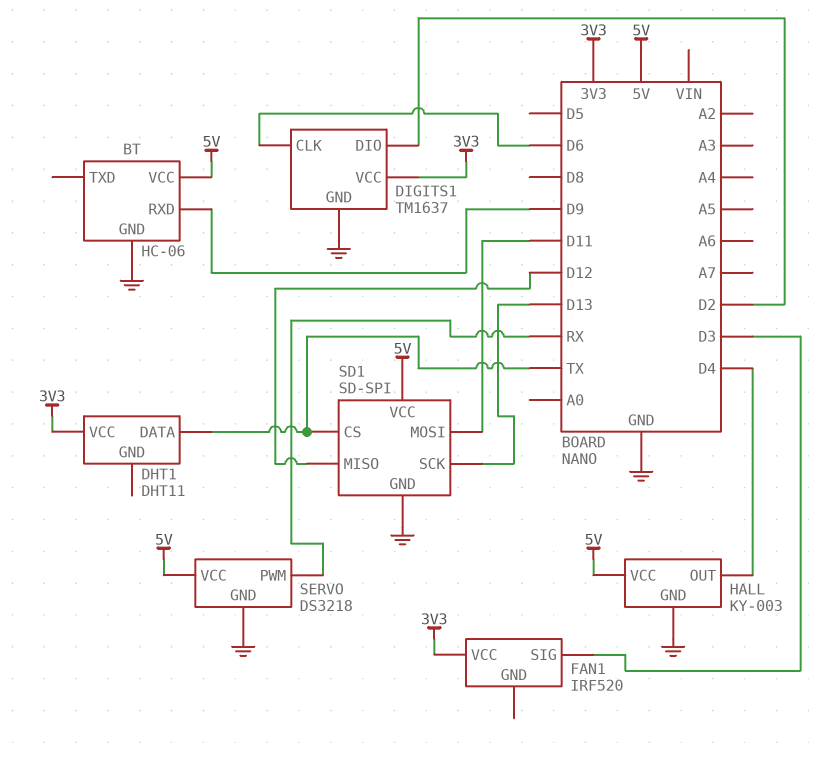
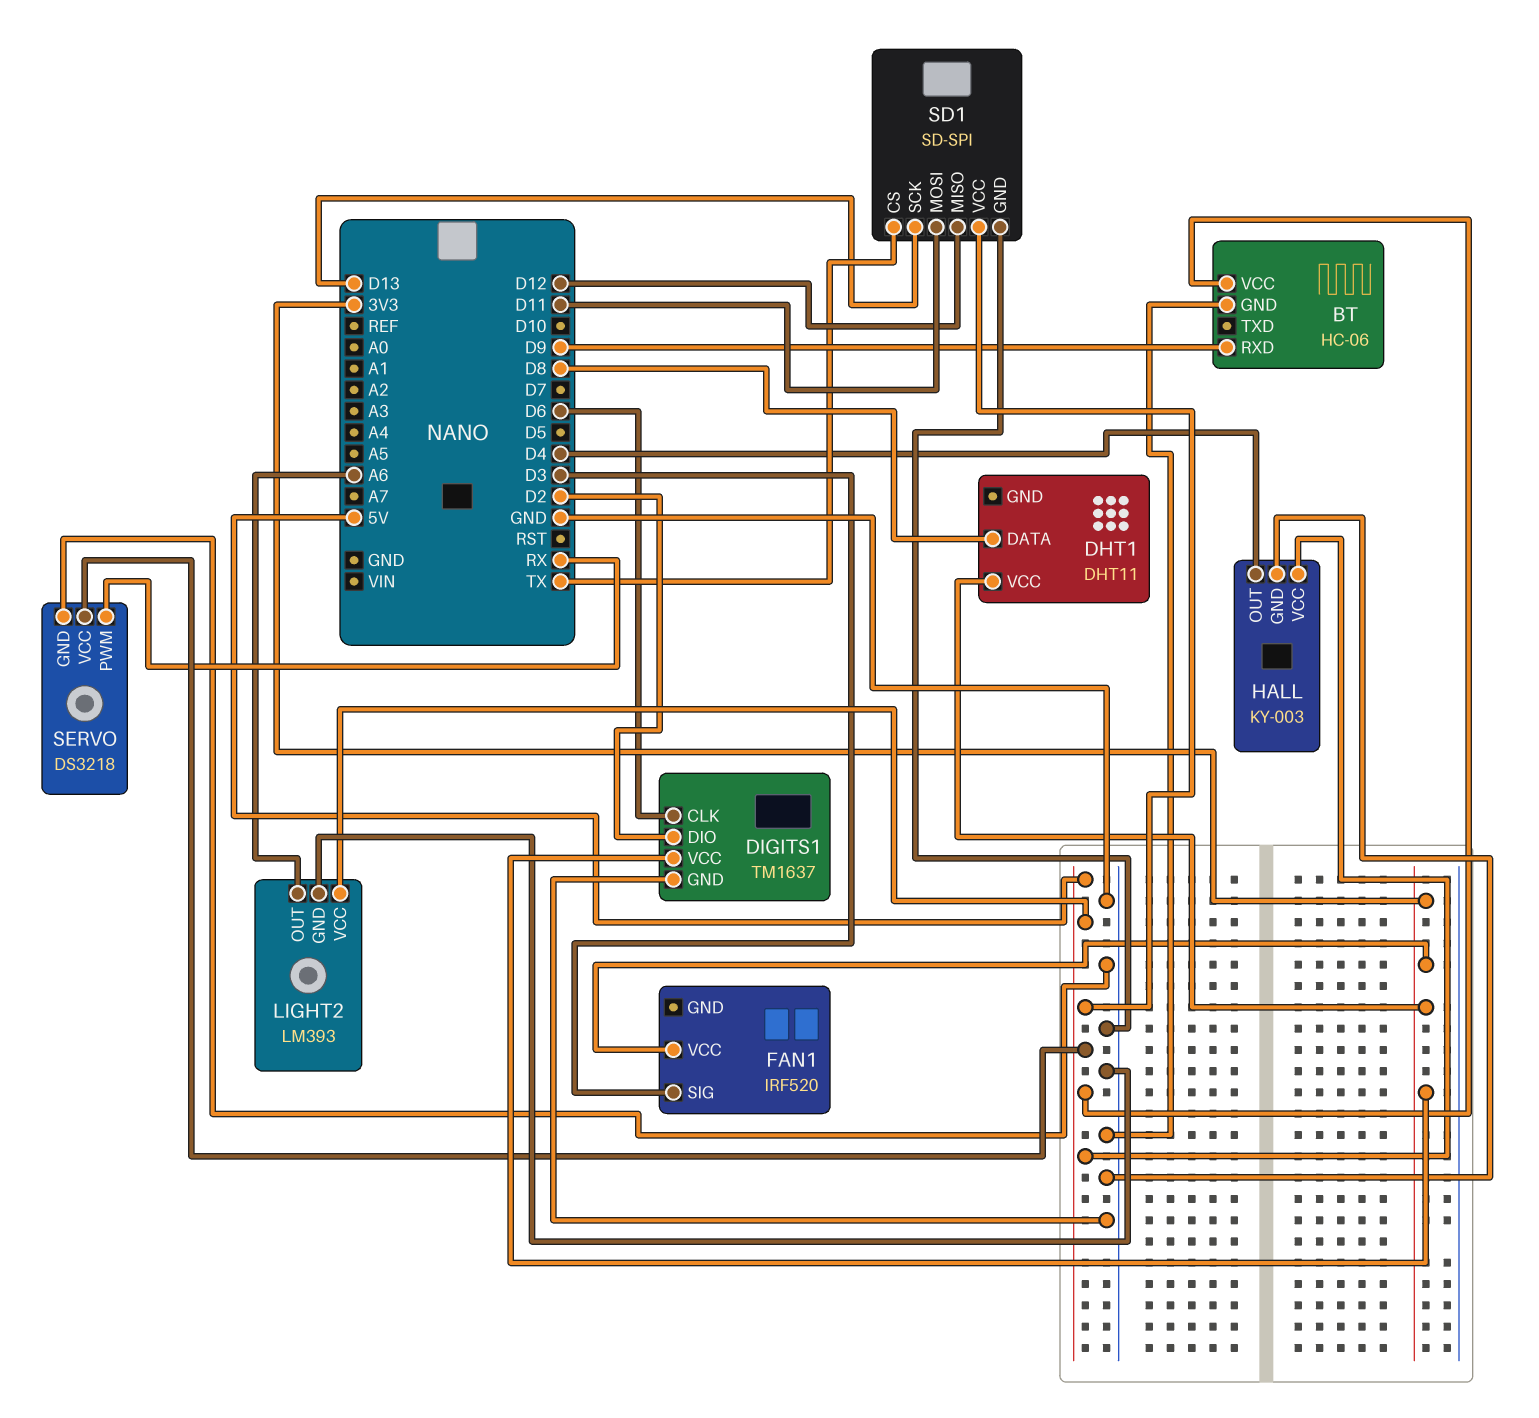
DHT1 pin DATA: TX -> D8
LIGHT2: none -> LM393
LIGHT2 pin GND: none -> GND
LIGHT2 pin OUT: none -> A6
LIGHT2 pin VCC: none -> 5V

